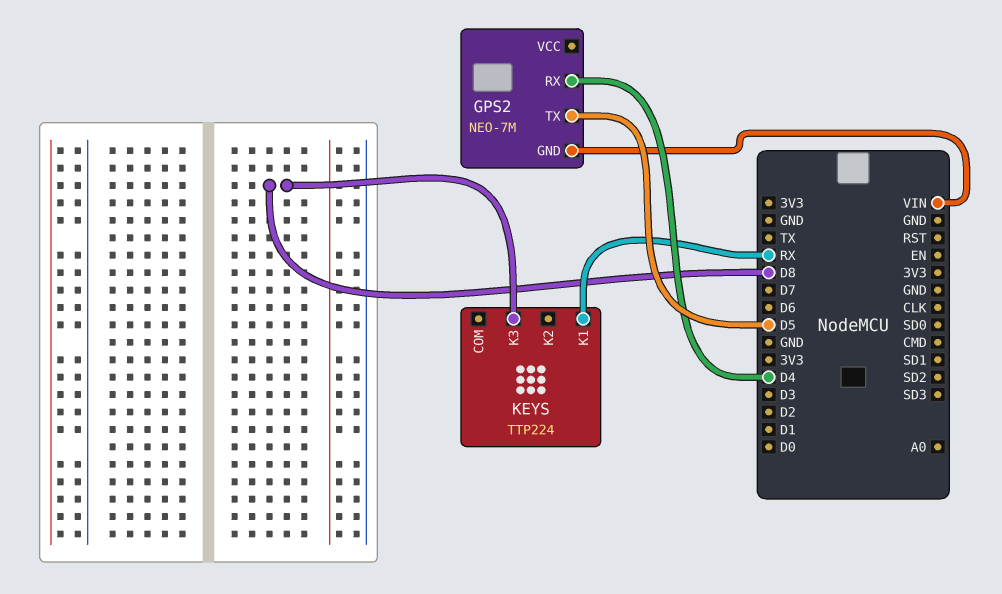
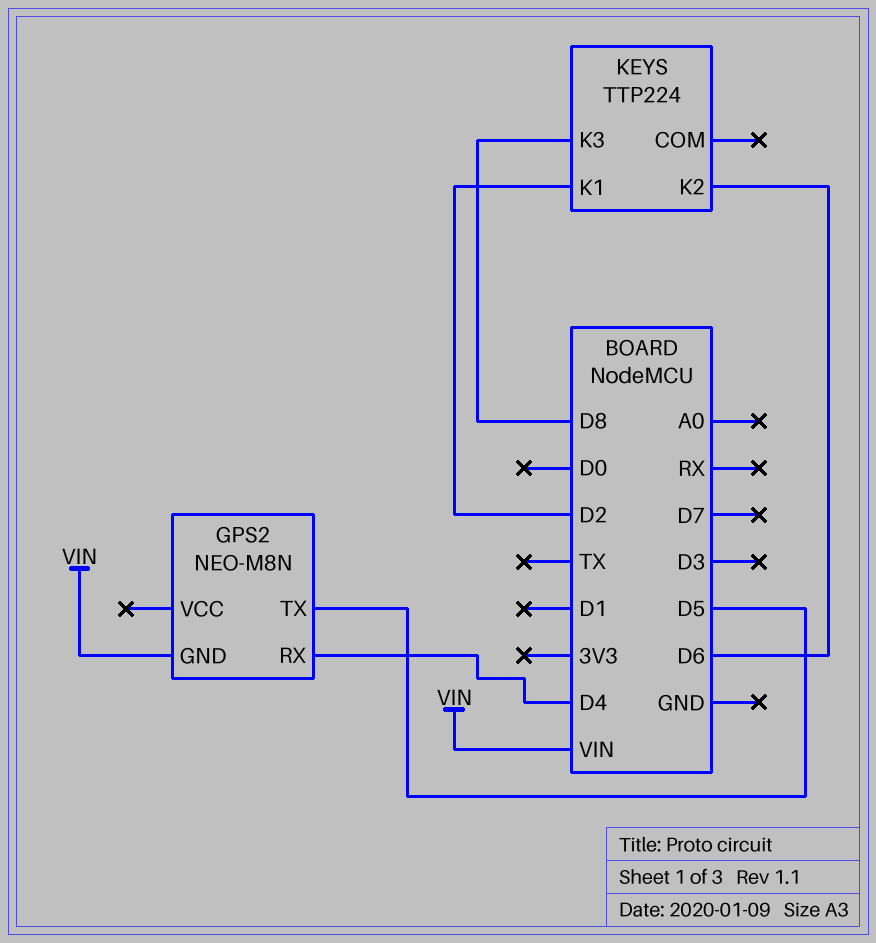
GPS2: NEO-7M -> NEO-M8N
KEYS pin K1: RX -> D2
KEYS pin K2: none -> D6

